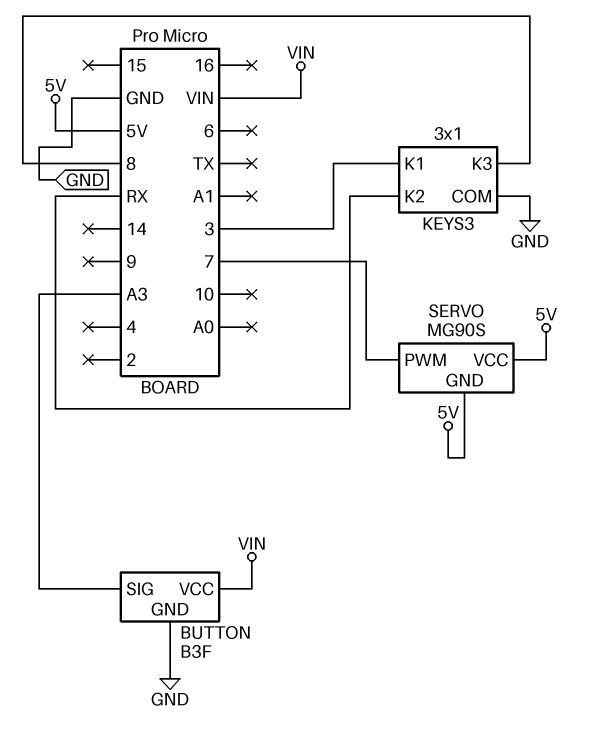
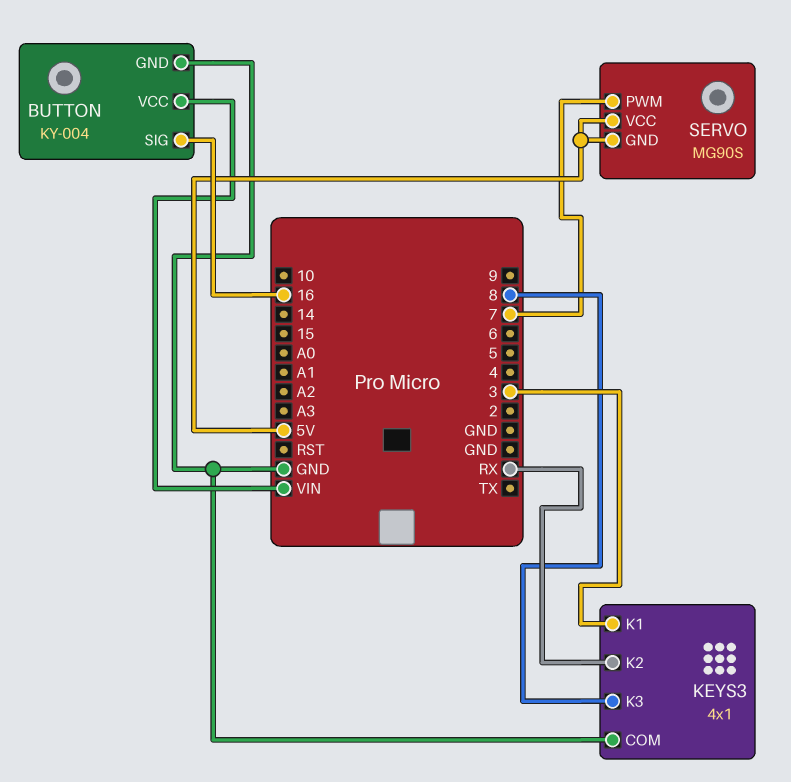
BUTTON: B3F -> KY-004
BUTTON pin SIG: A3 -> 16
KEYS3: 3x1 -> 4x1

